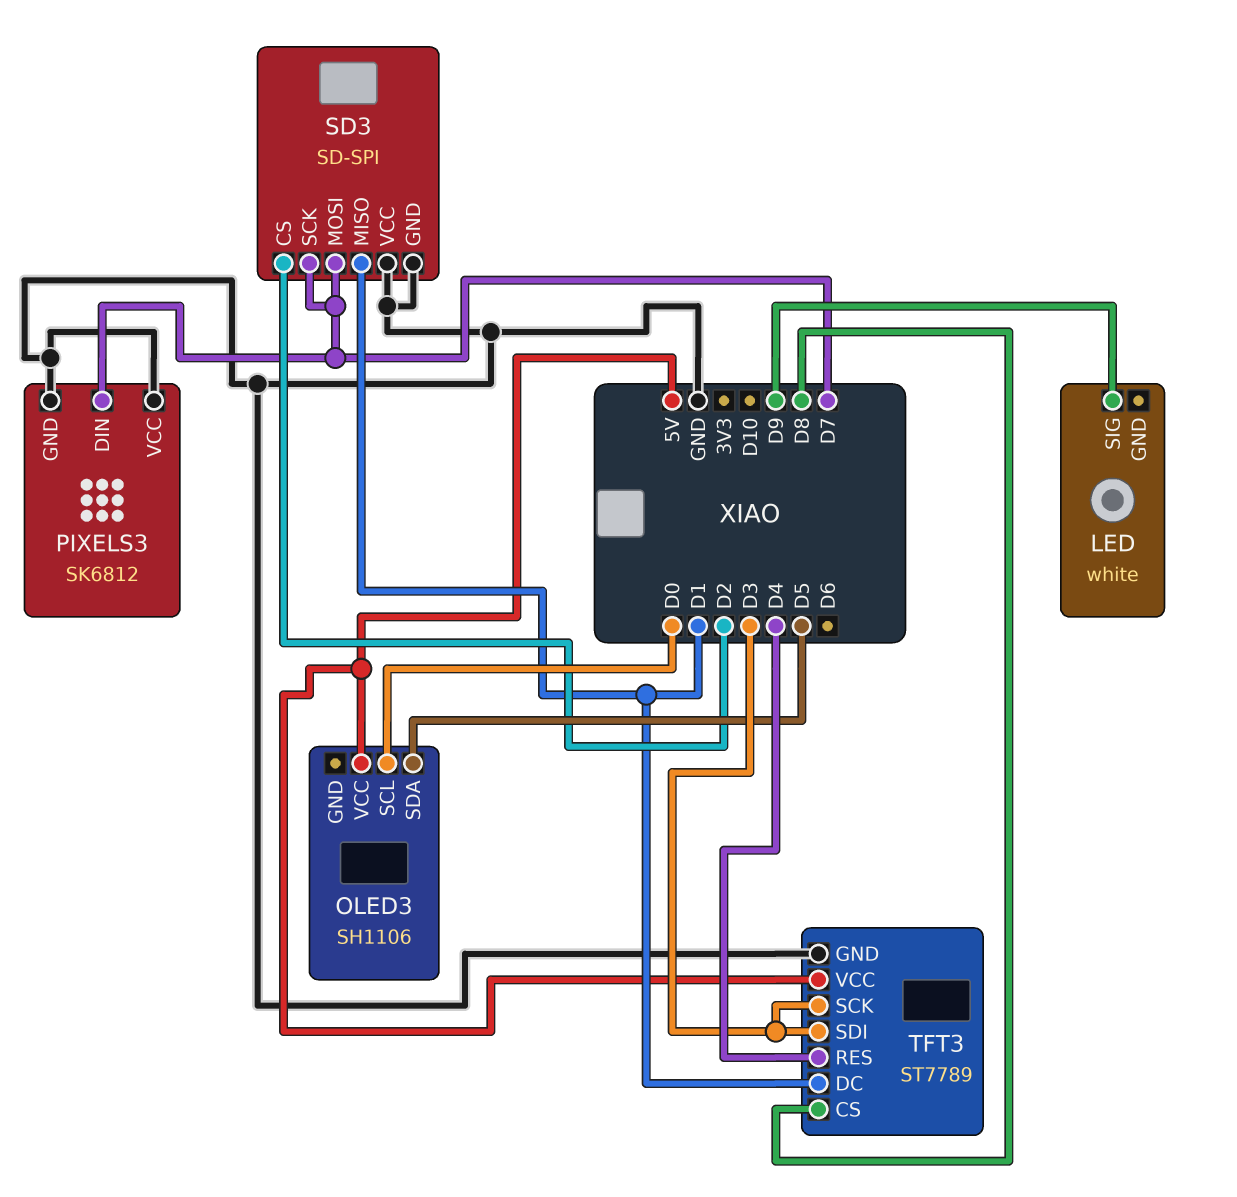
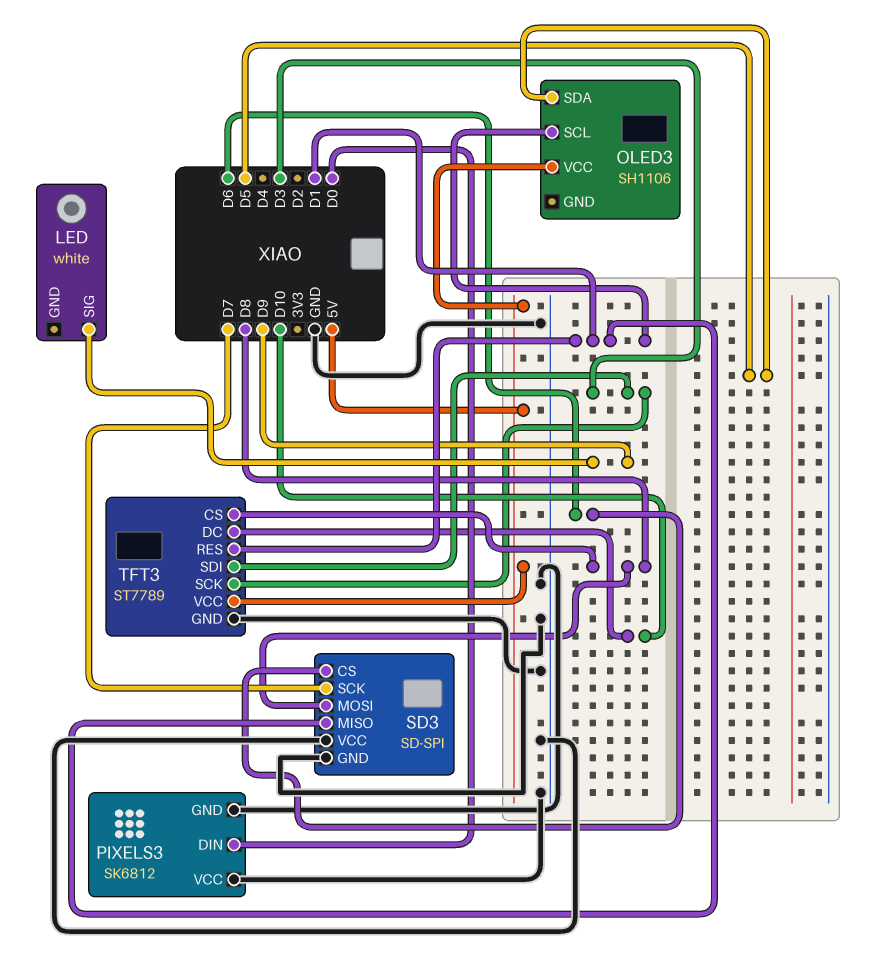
OLED3 pin SCL: D0 -> D1
PIXELS3 pin DIN: D7 -> D0
SD3 pin CS: D2 -> D6
SD3 pin MOSI: D7 -> D8
TFT3 pin DC: D1 -> D10
TFT3 pin RES: D4 -> D1

